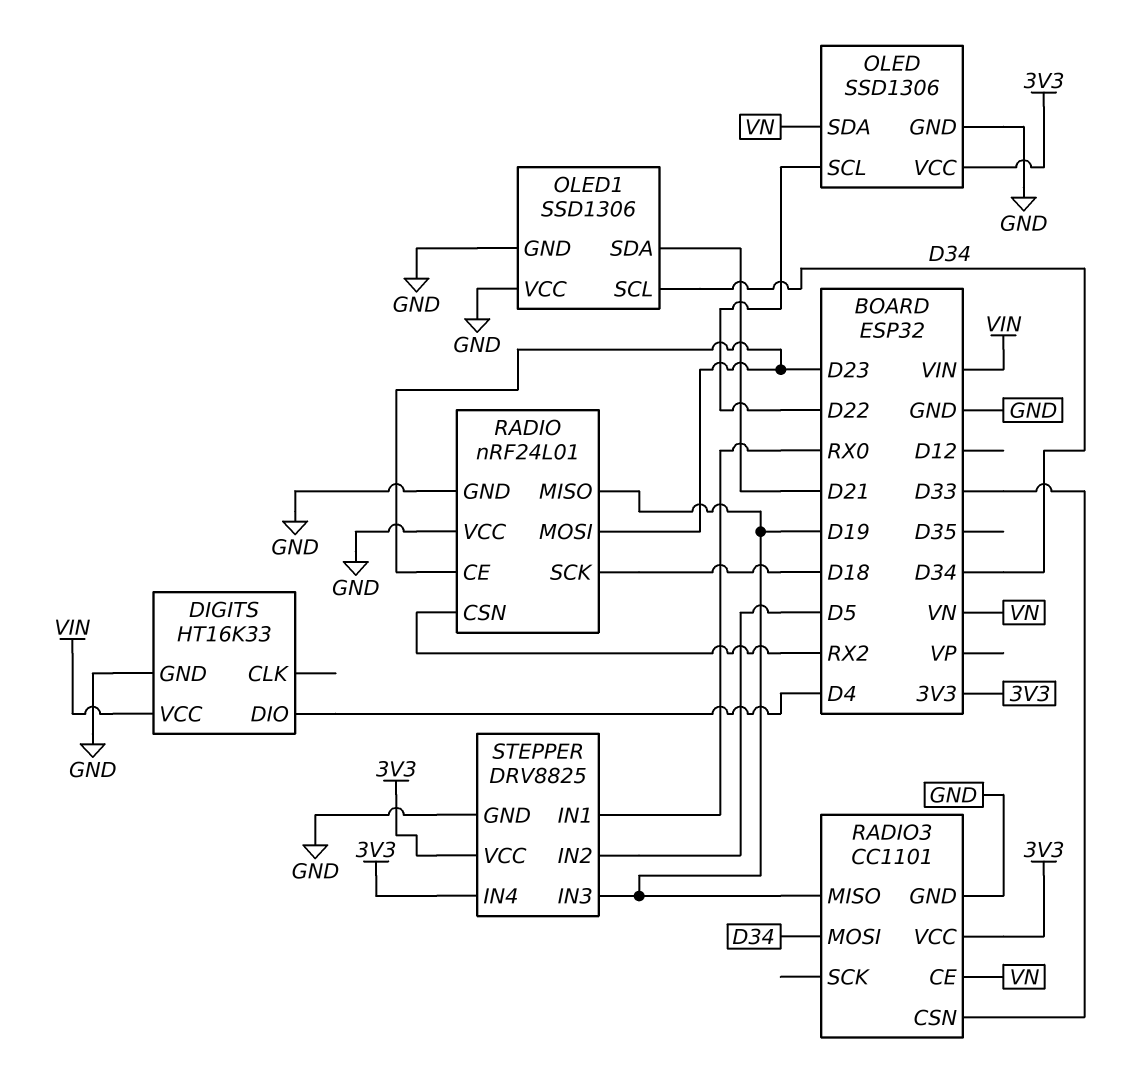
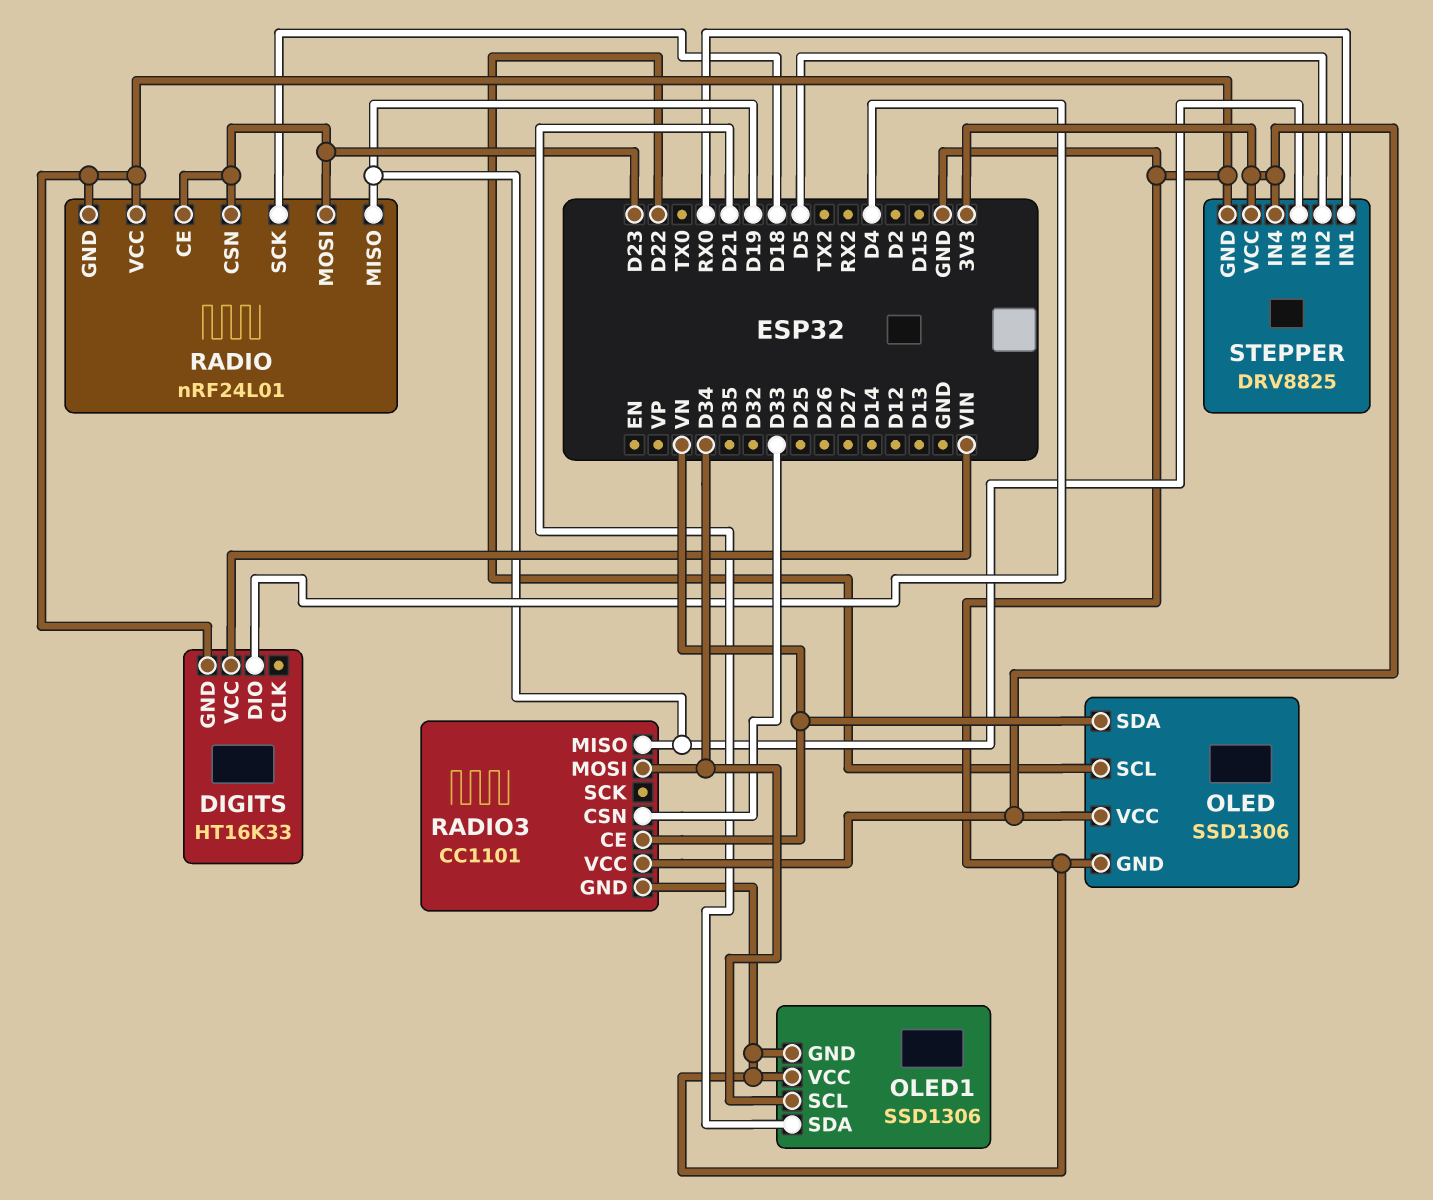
RADIO pin CSN: RX2 -> D23

